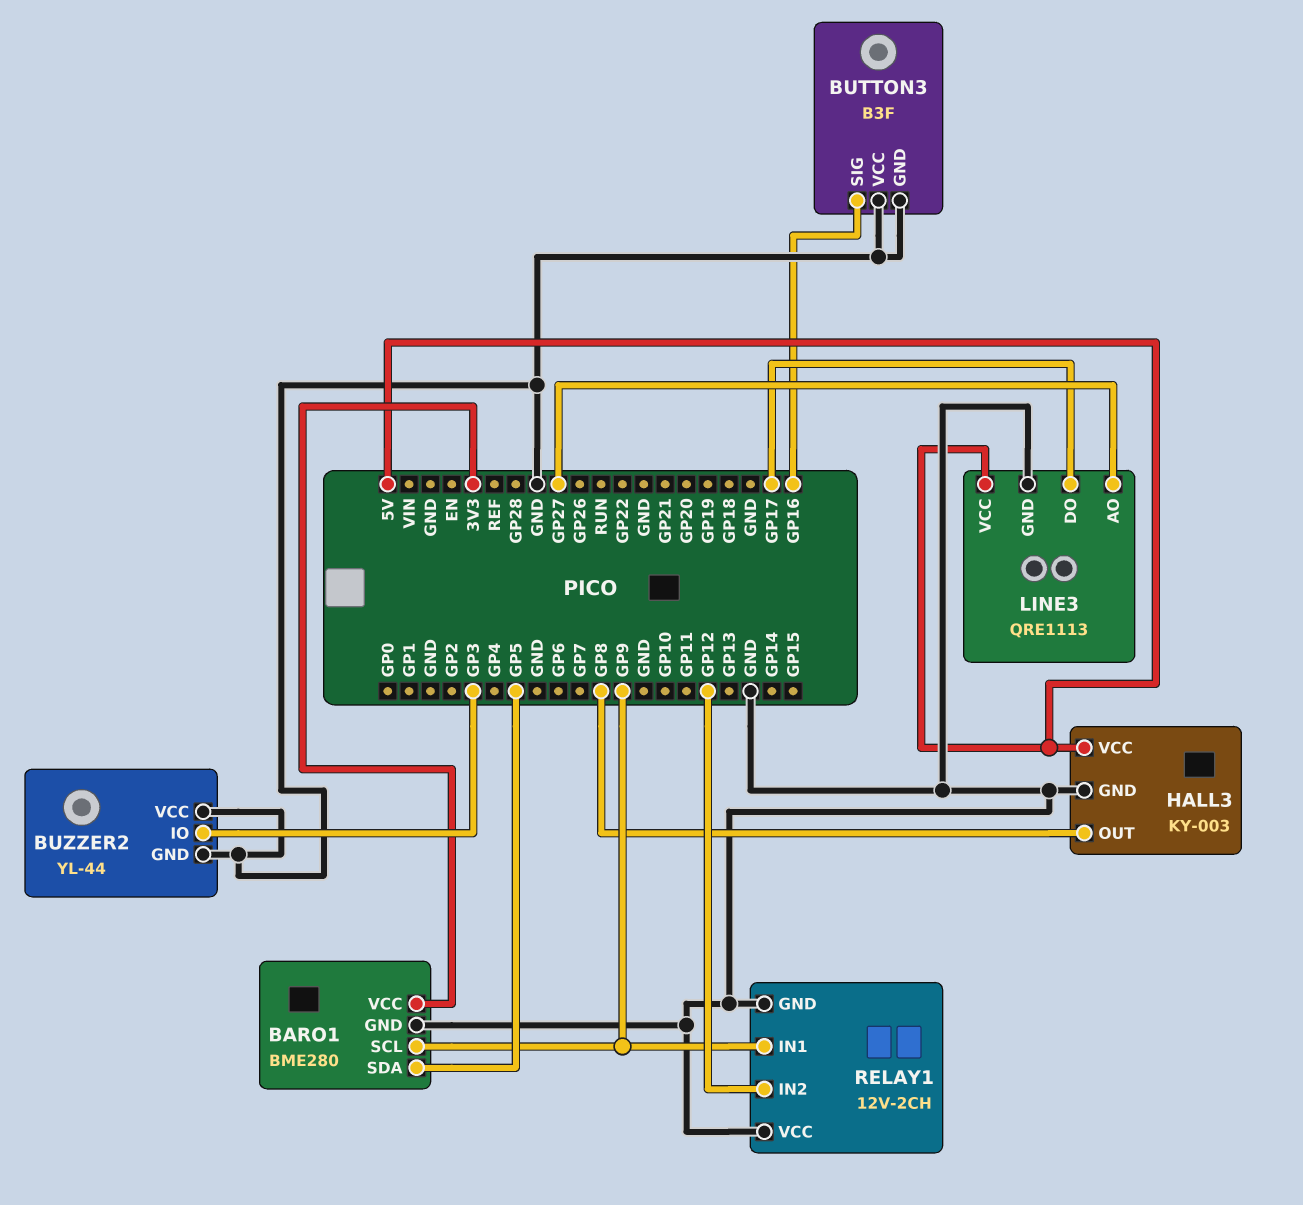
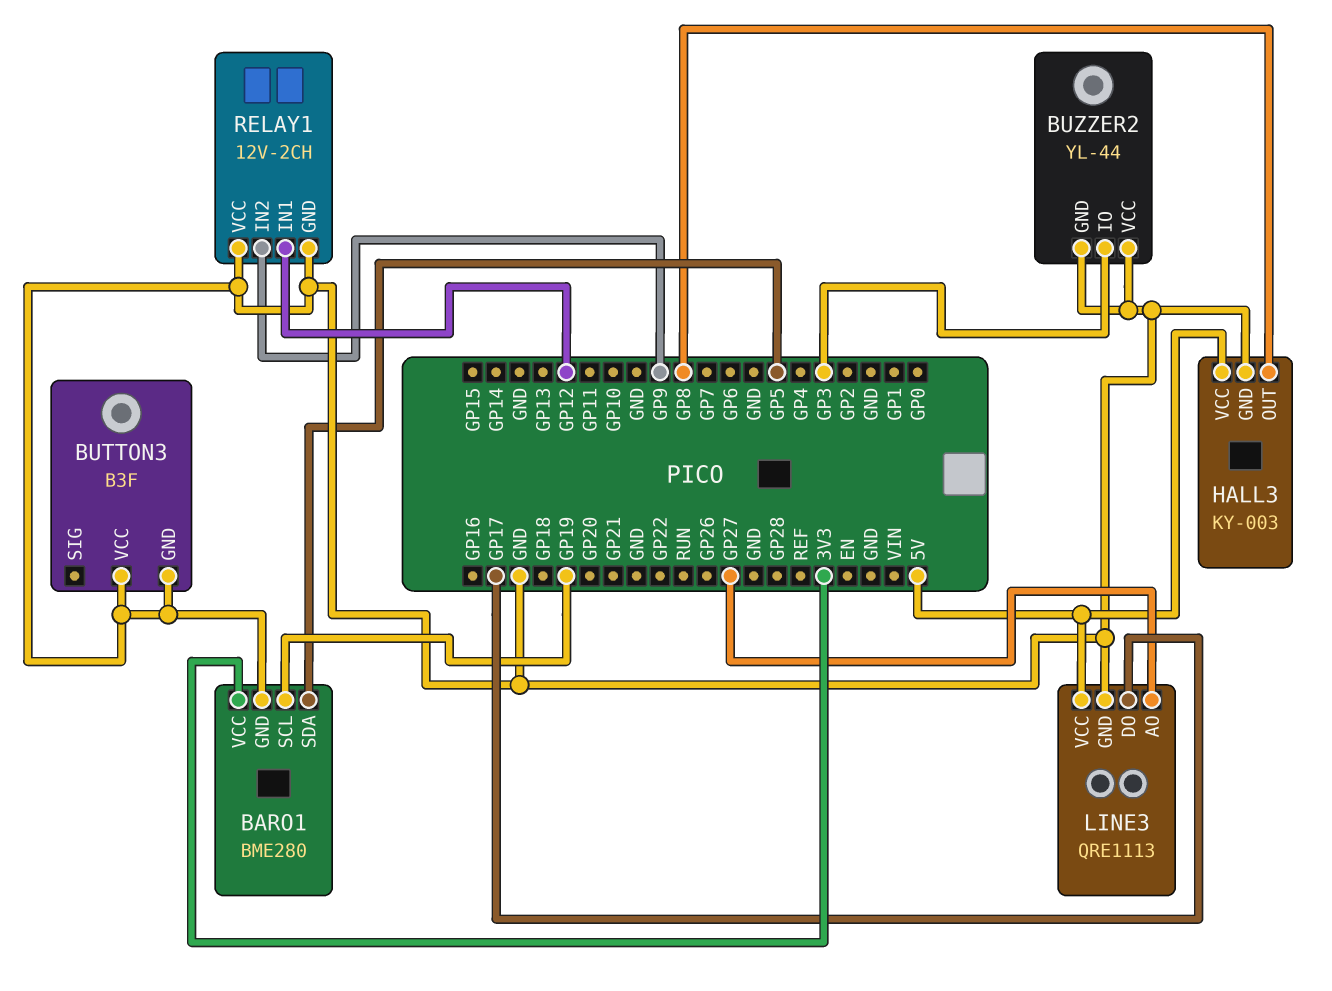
BARO1 pin SCL: GP9 -> GP19
BUTTON3 pin SIG: GP16 -> none
RELAY1 pin IN1: GP9 -> GP12
RELAY1 pin IN2: GP12 -> GP9

